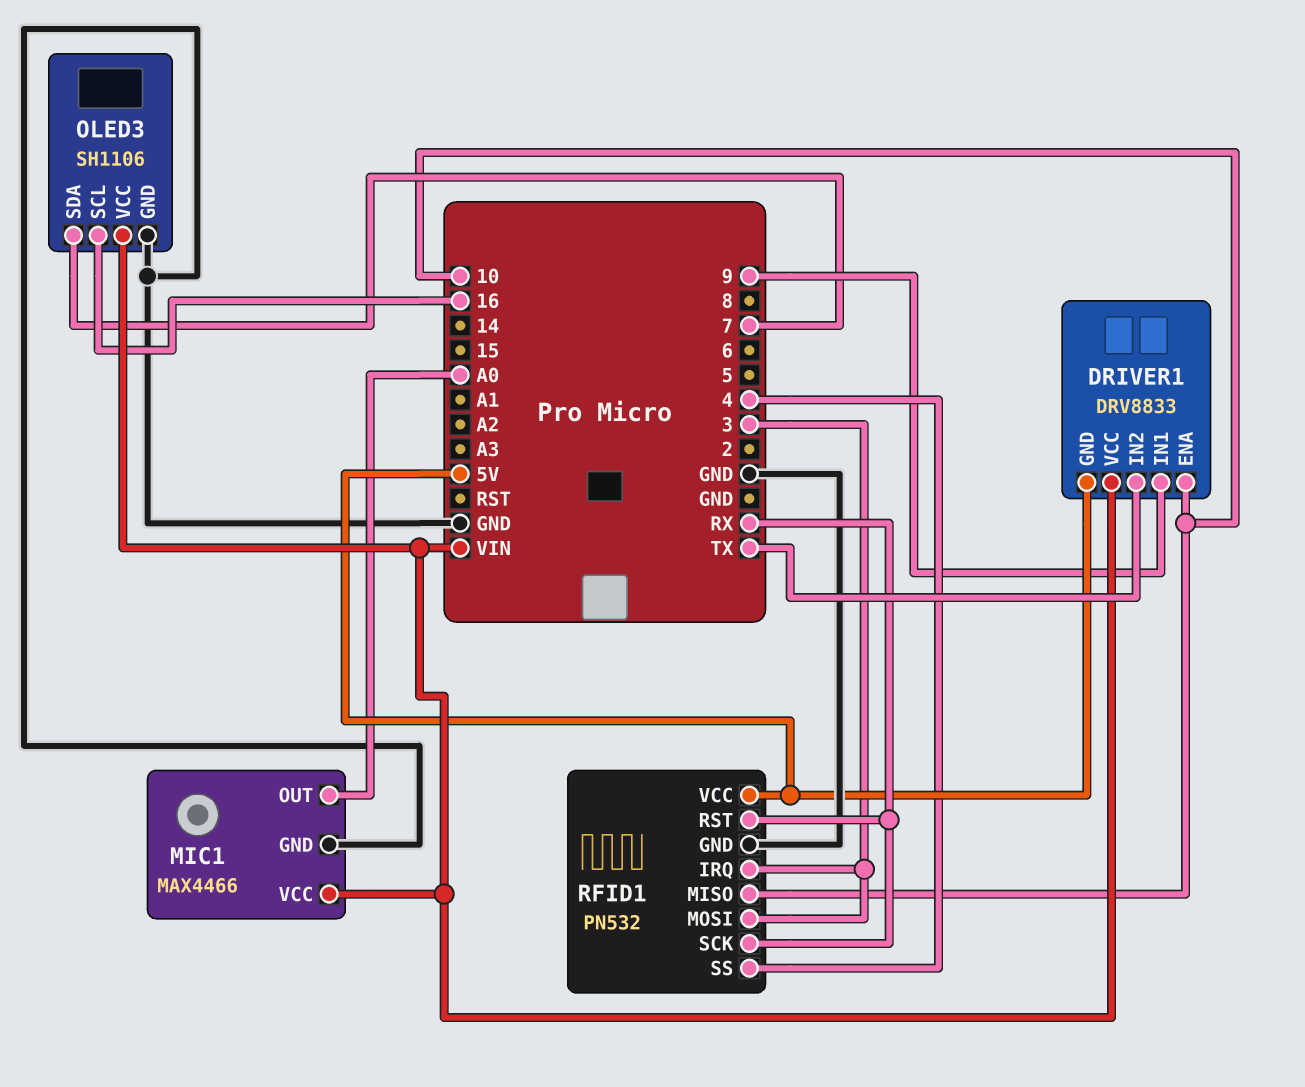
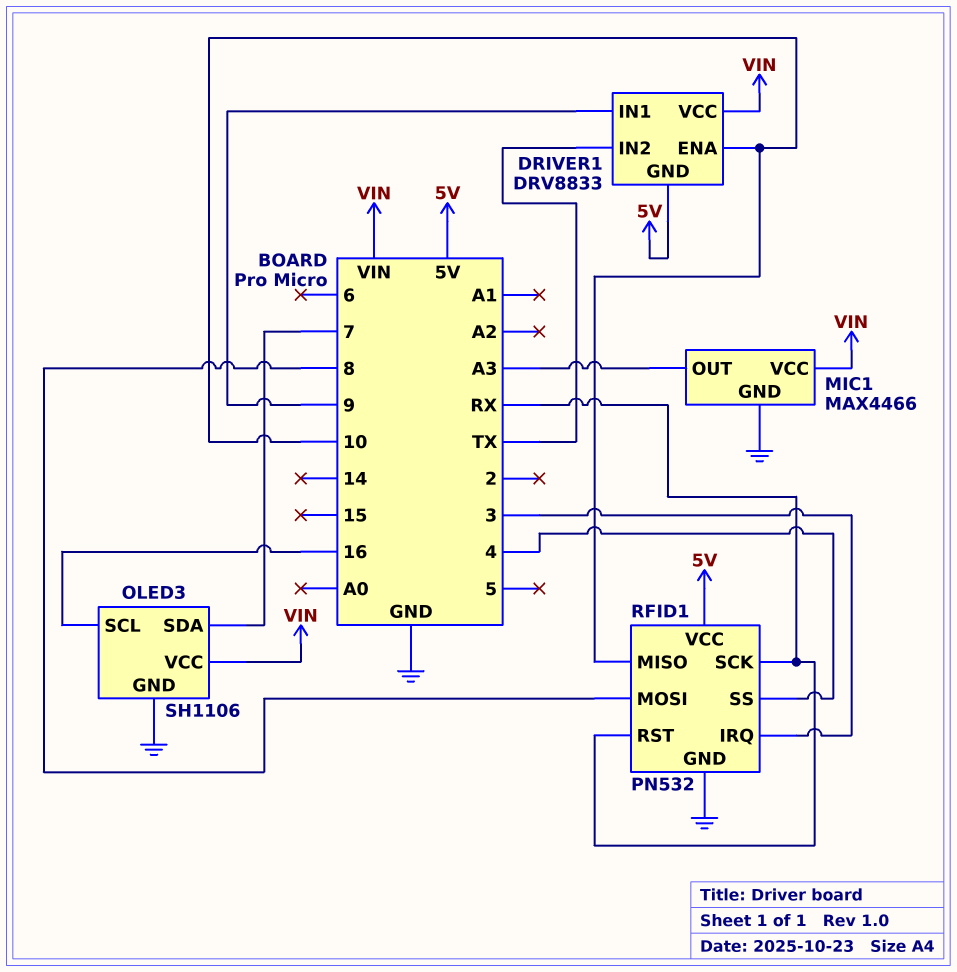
MIC1 pin OUT: A0 -> A3
RFID1 pin MOSI: 3 -> 8

